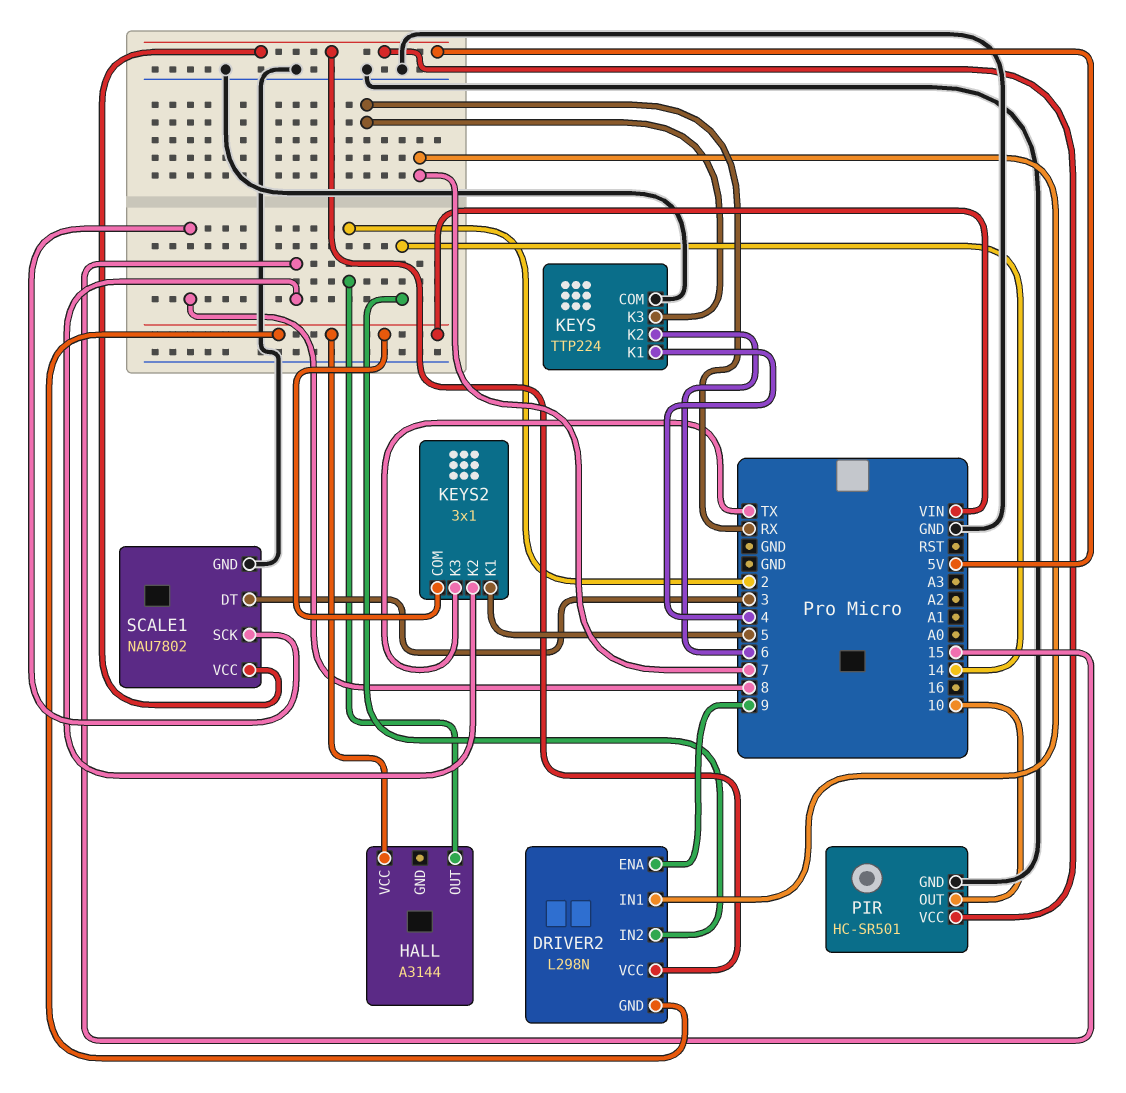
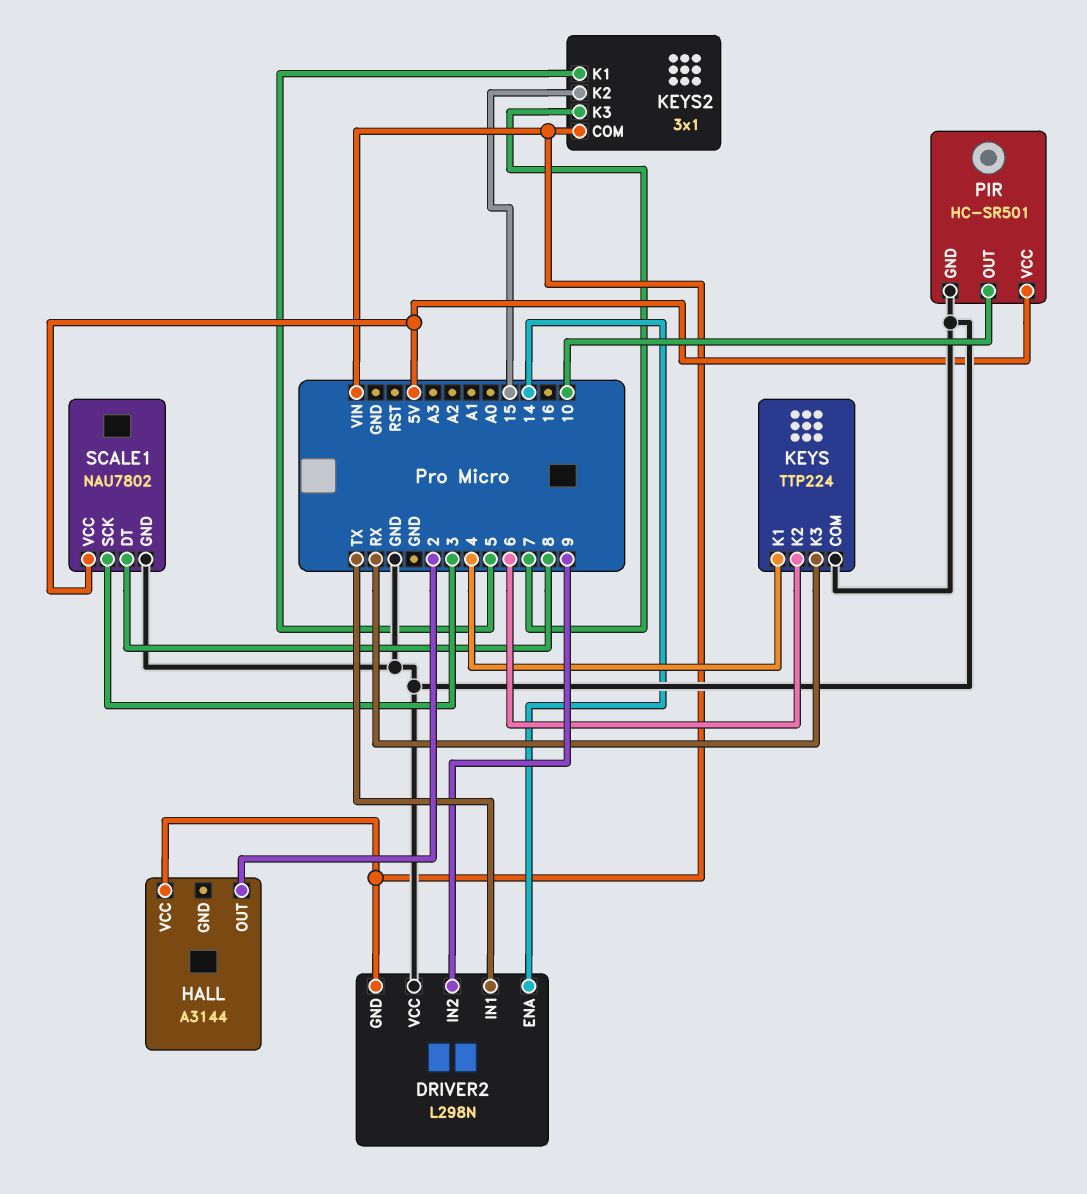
DRIVER2 pin ENA: 9 -> 14
DRIVER2 pin IN1: 7 -> TX
DRIVER2 pin IN2: 14 -> 9
DRIVER2 pin VCC: 5V -> GND
KEYS2 pin K3: TX -> 7
SCALE1 pin DT: 3 -> 8
SCALE1 pin SCK: 8 -> 3

